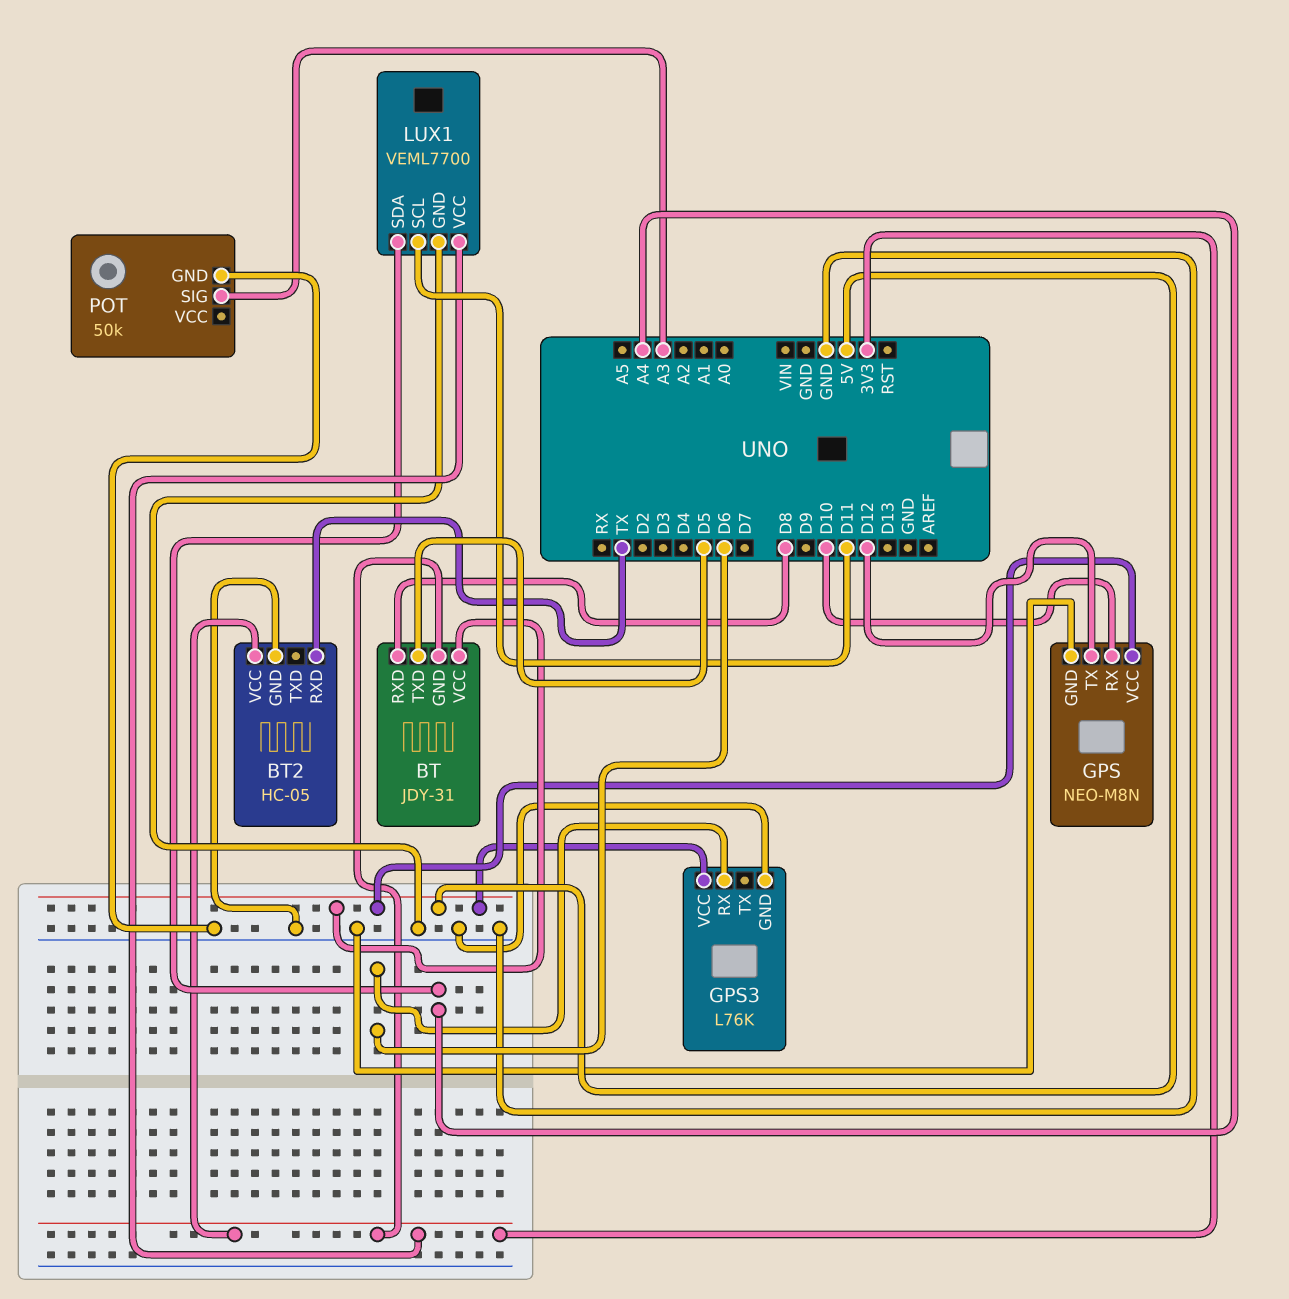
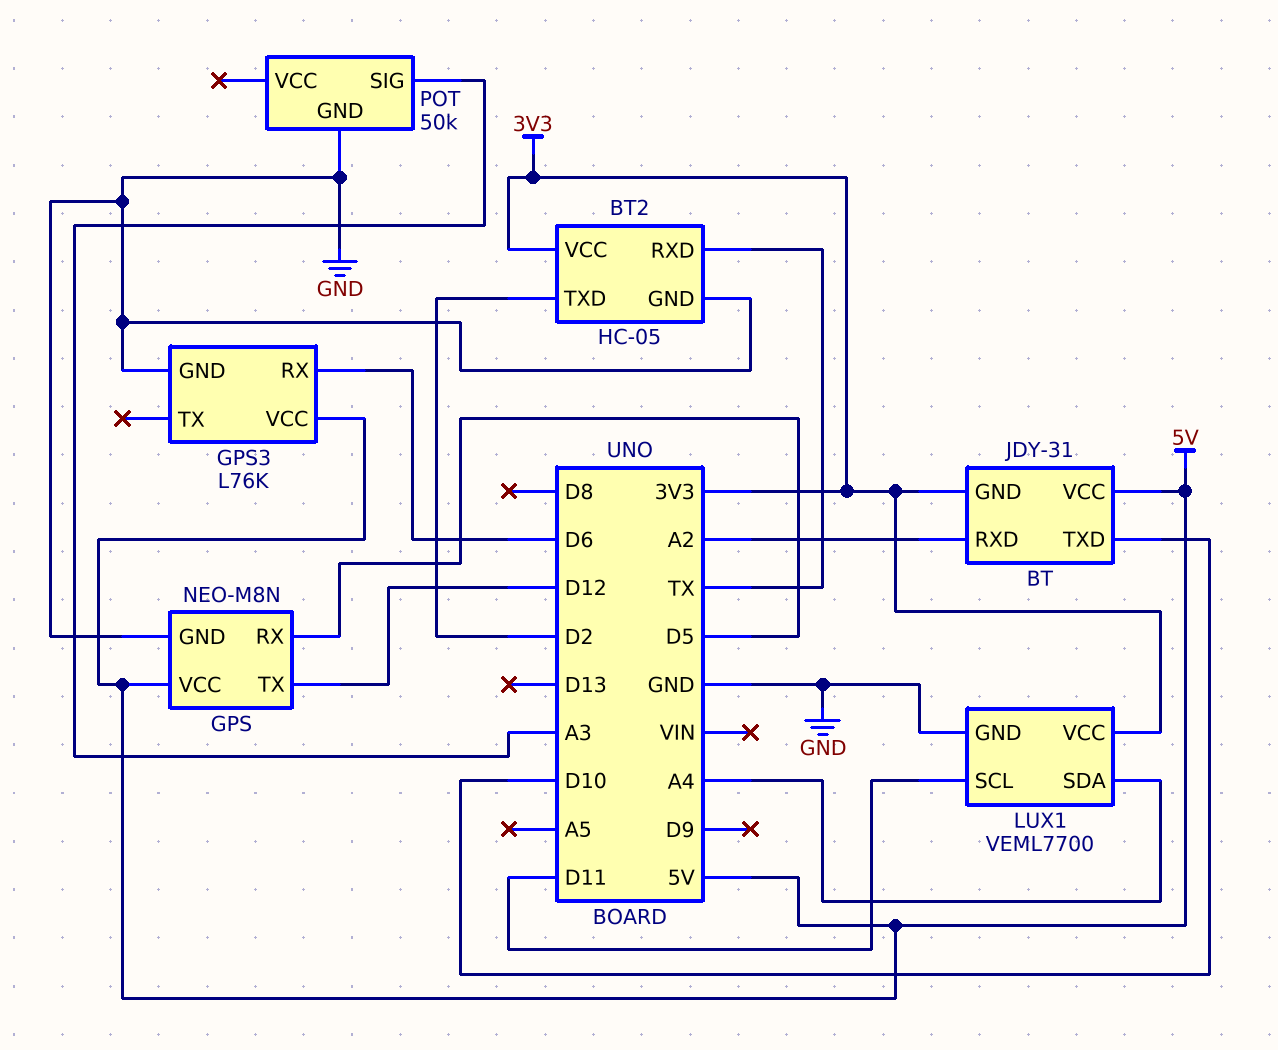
BT pin RXD: D8 -> A2
BT pin TXD: D5 -> D10
BT2 pin TXD: none -> D2
GPS pin RX: D10 -> D5

